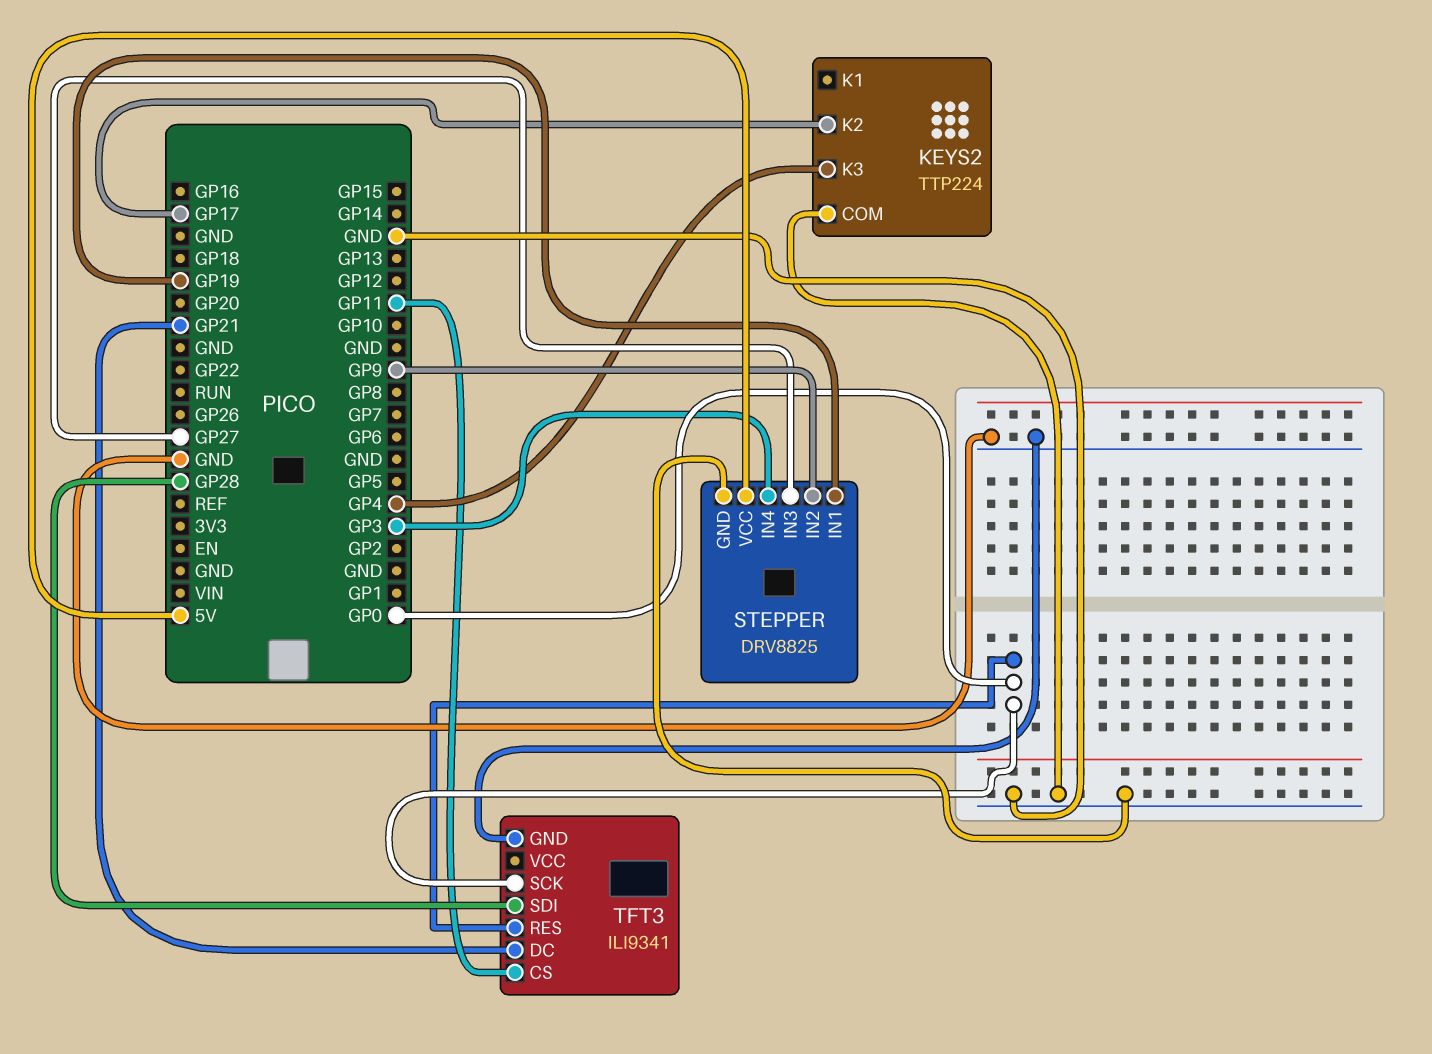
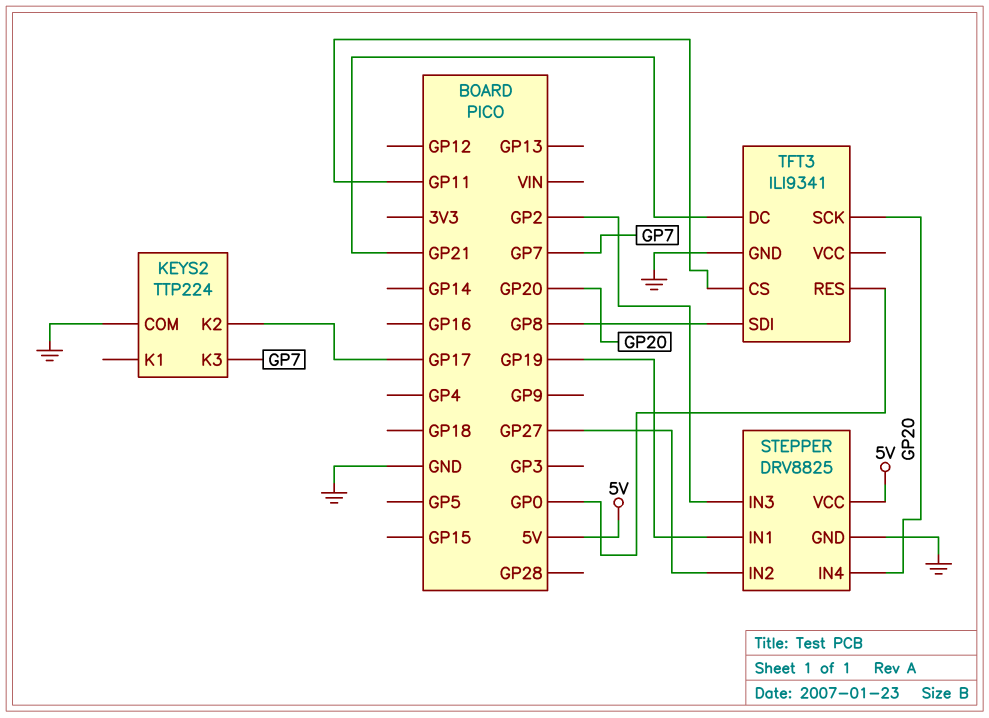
KEYS2 pin K3: GP4 -> GP7
STEPPER pin IN2: GP9 -> GP27
STEPPER pin IN3: GP27 -> GP2
STEPPER pin IN4: GP3 -> GP20
TFT3 pin SCK: GP0 -> GP20
TFT3 pin SDI: GP28 -> GP8

